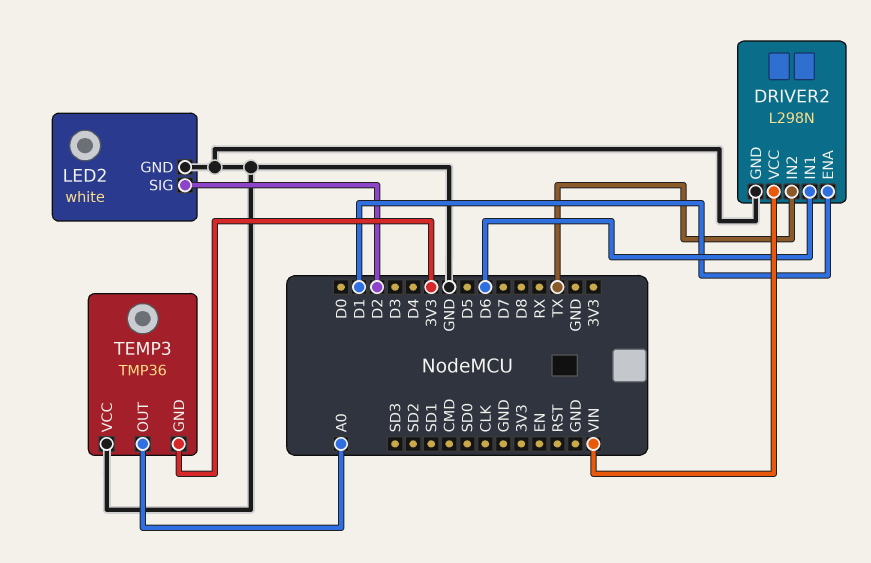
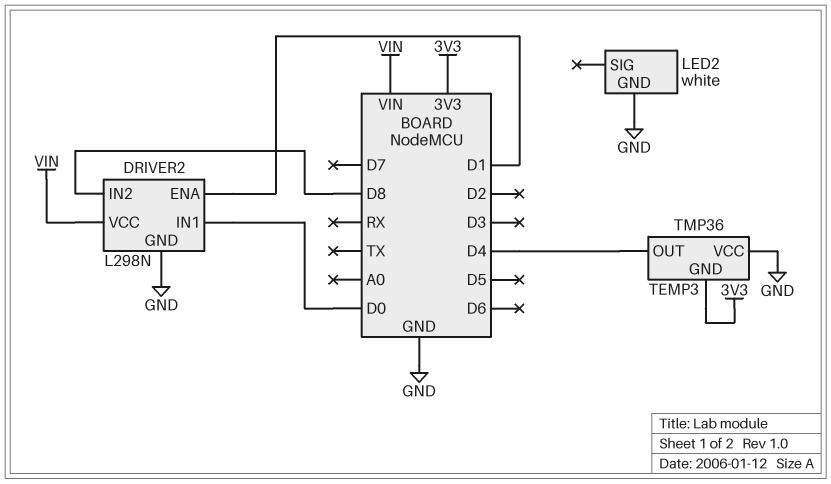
DRIVER2 pin IN1: D6 -> D0
DRIVER2 pin IN2: TX -> D8
LED2 pin SIG: D2 -> none
TEMP3 pin OUT: A0 -> D4

